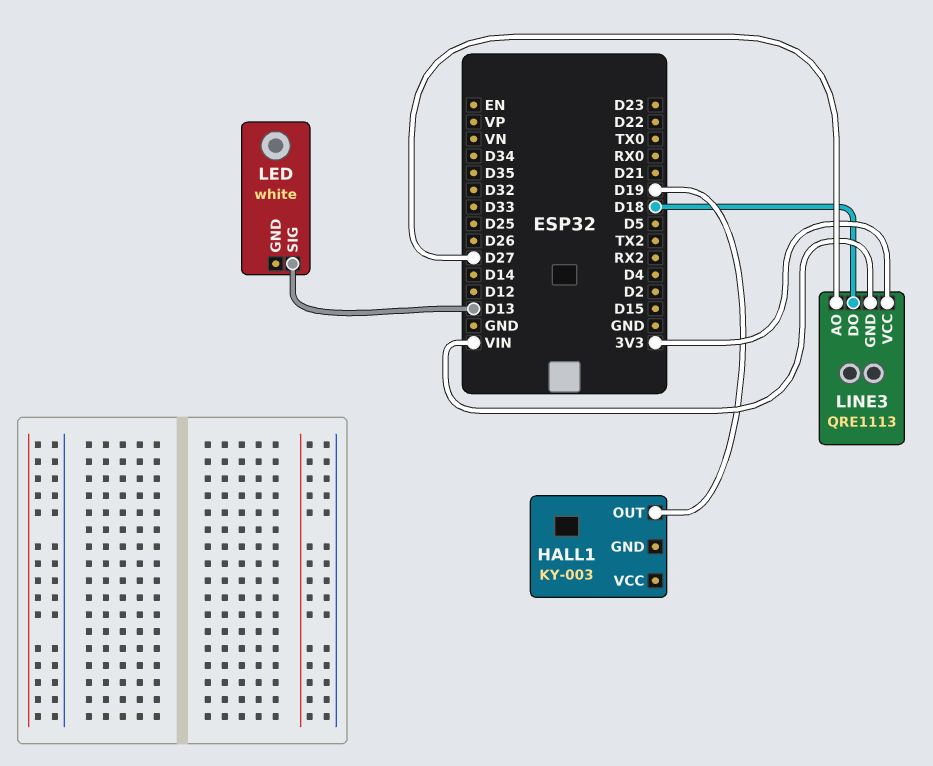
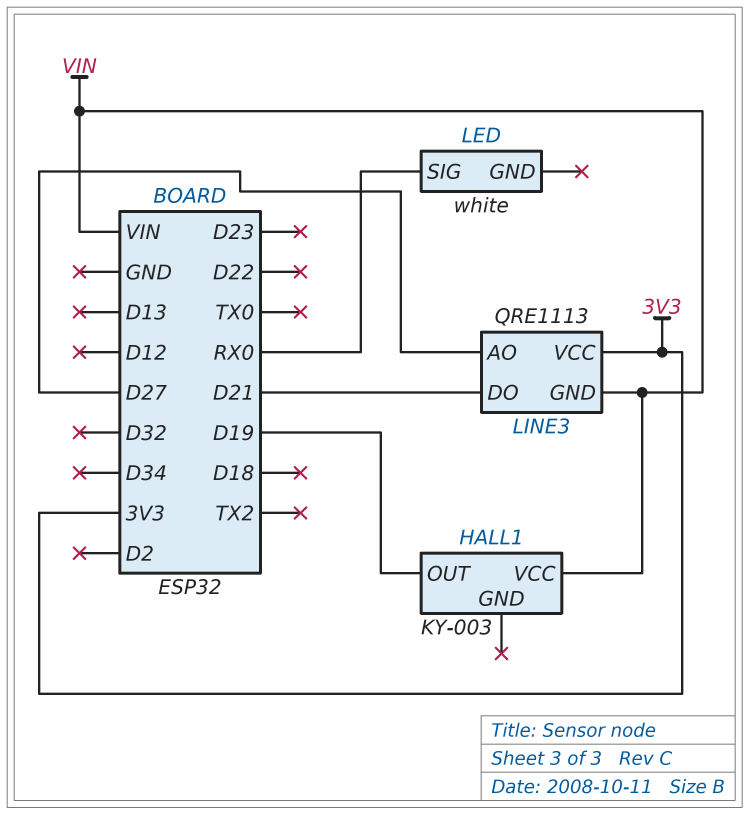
HALL1 pin VCC: none -> VIN
LED pin SIG: D13 -> RX0
LINE3 pin DO: D18 -> D21

